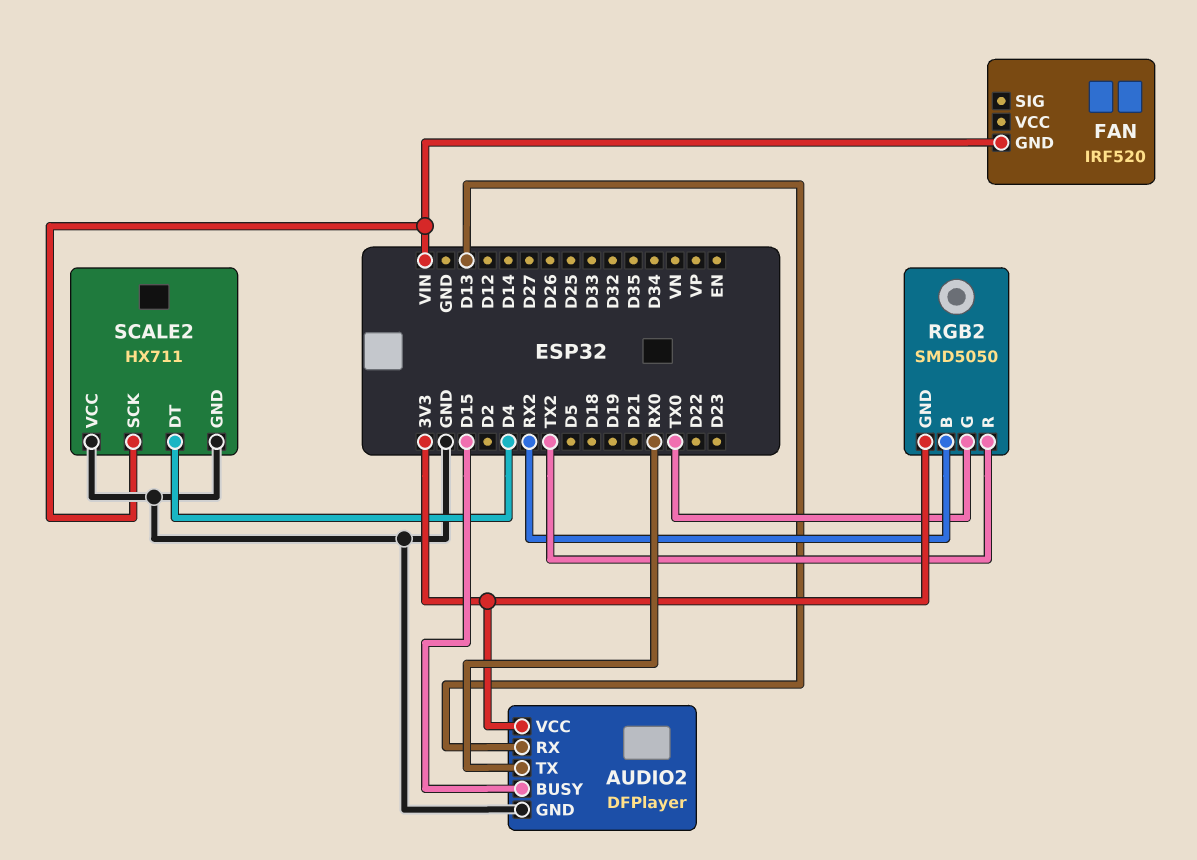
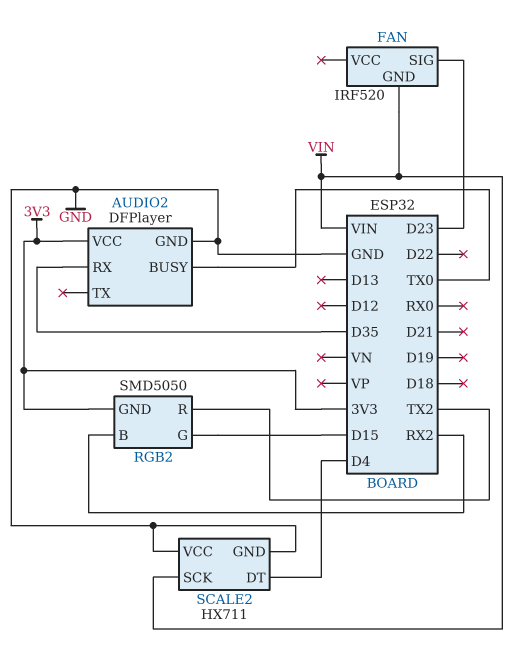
AUDIO2 pin BUSY: D15 -> TX0
AUDIO2 pin RX: D13 -> D35
AUDIO2 pin TX: RX0 -> none
FAN pin SIG: none -> D23
RGB2 pin G: TX0 -> D15

